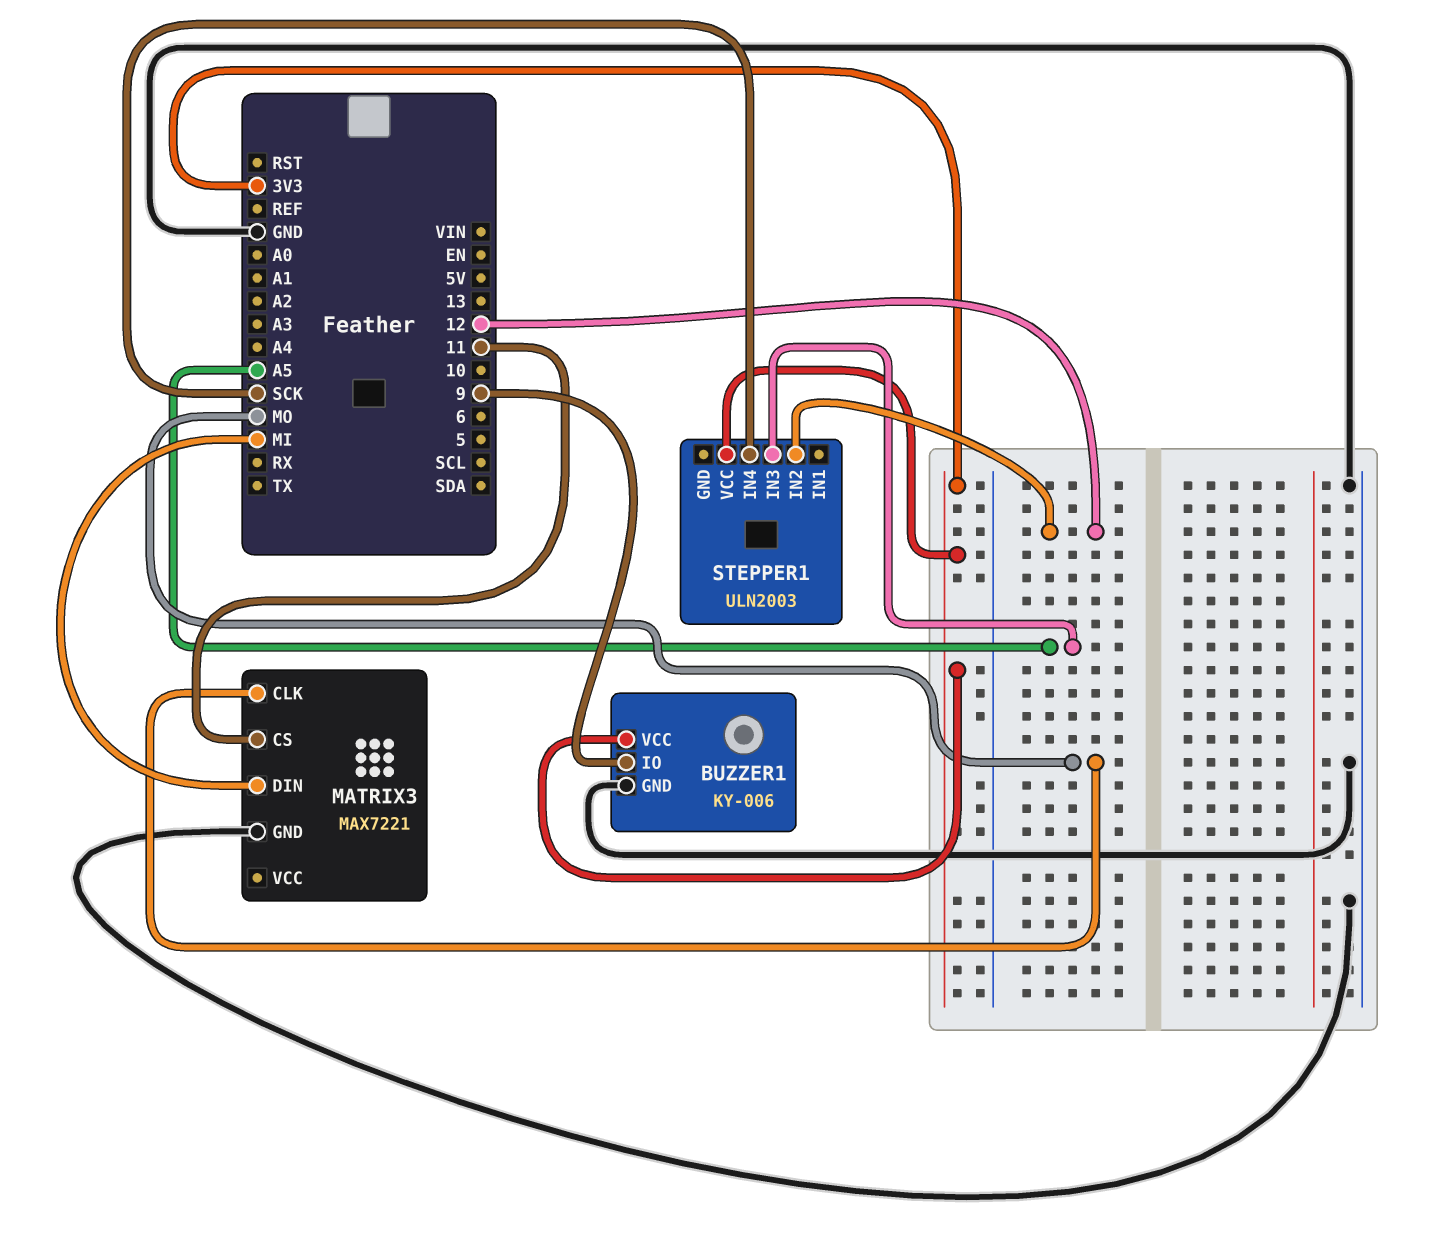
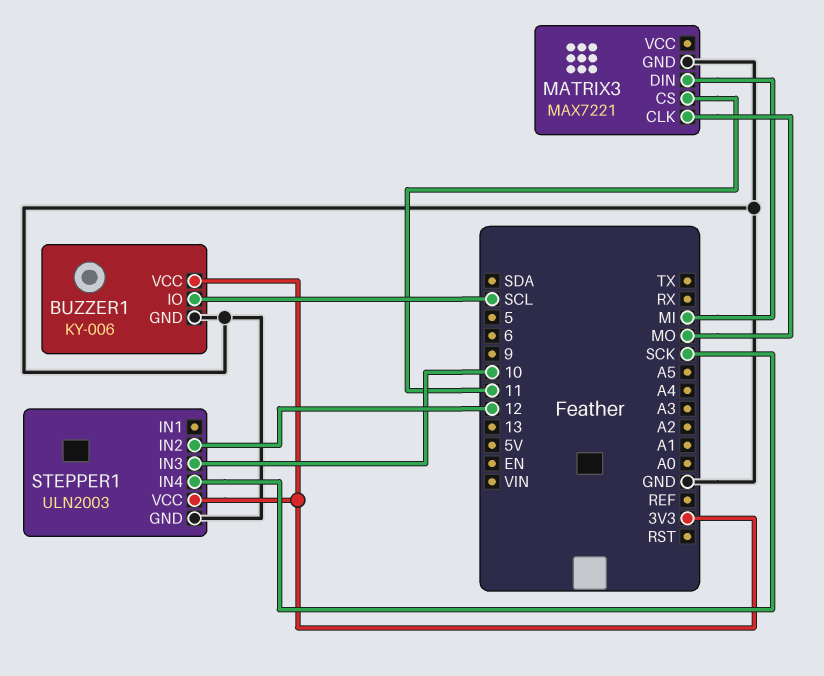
BUZZER1 pin IO: 9 -> SCL
STEPPER1 pin GND: none -> GND
STEPPER1 pin IN3: A5 -> 10

